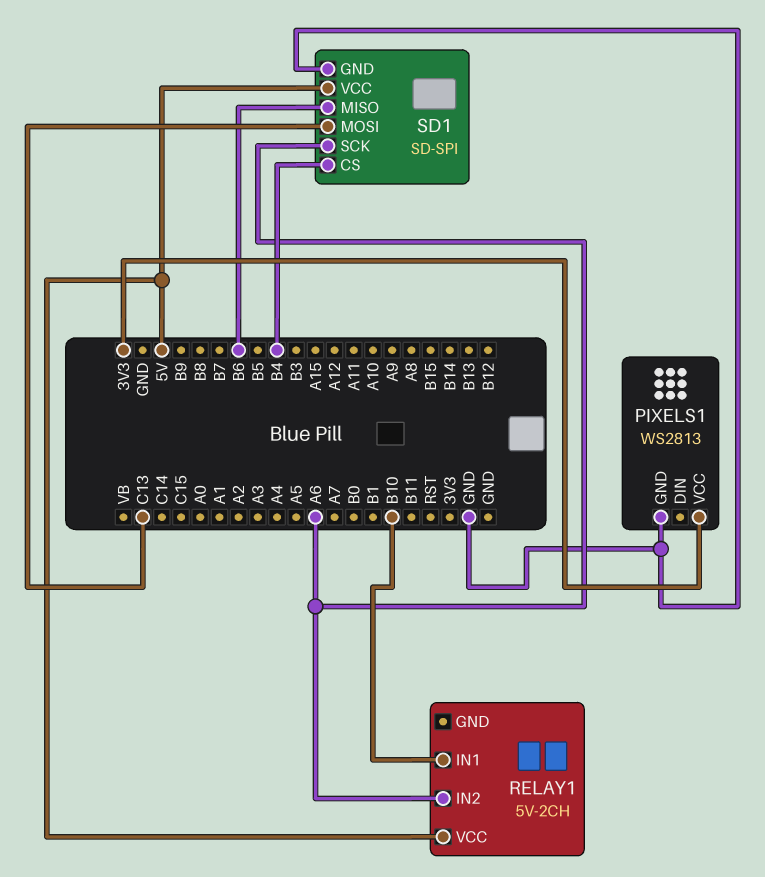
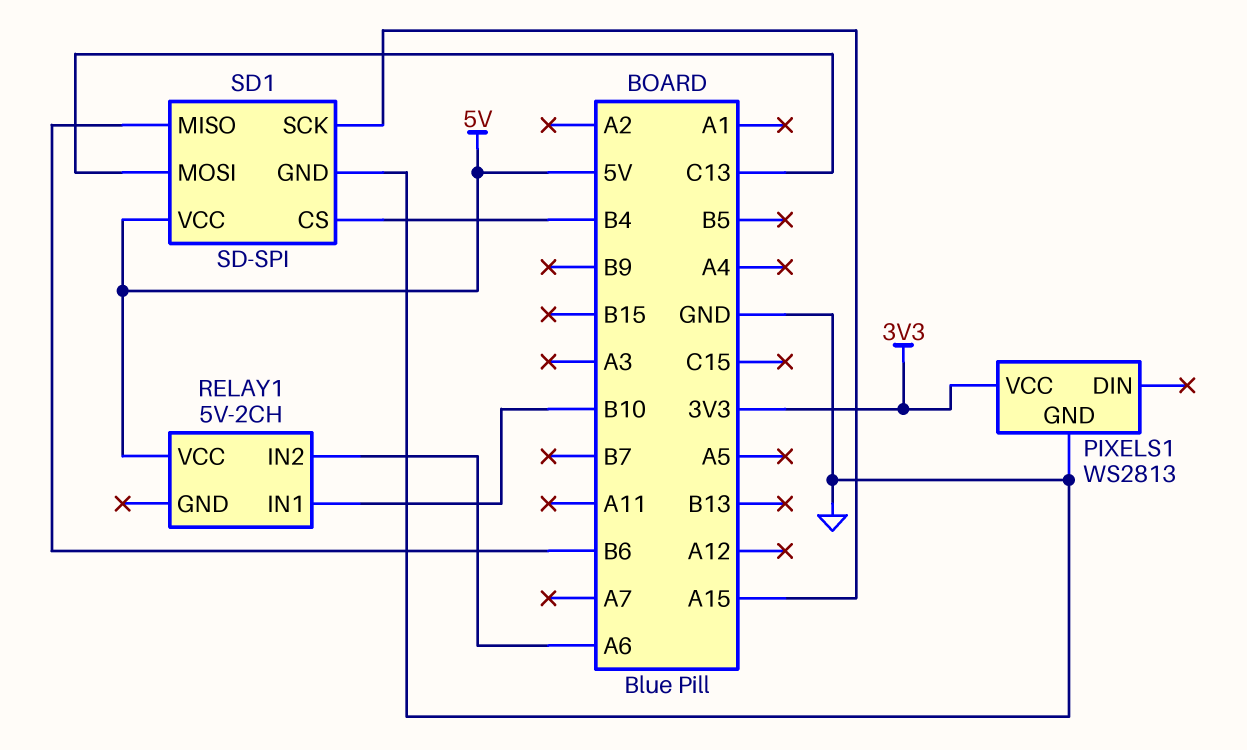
SD1 pin SCK: A6 -> A15

